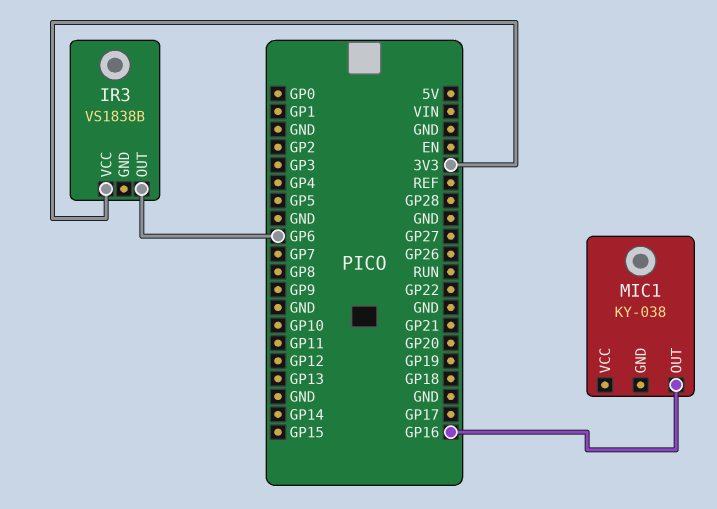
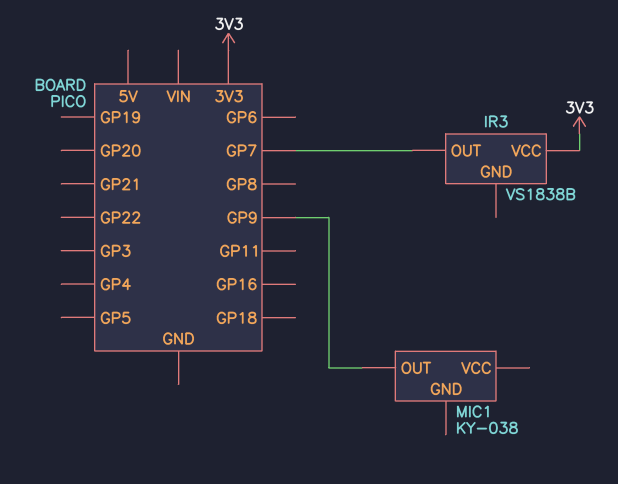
IR3 pin OUT: GP6 -> GP7
MIC1 pin OUT: GP16 -> GP9

